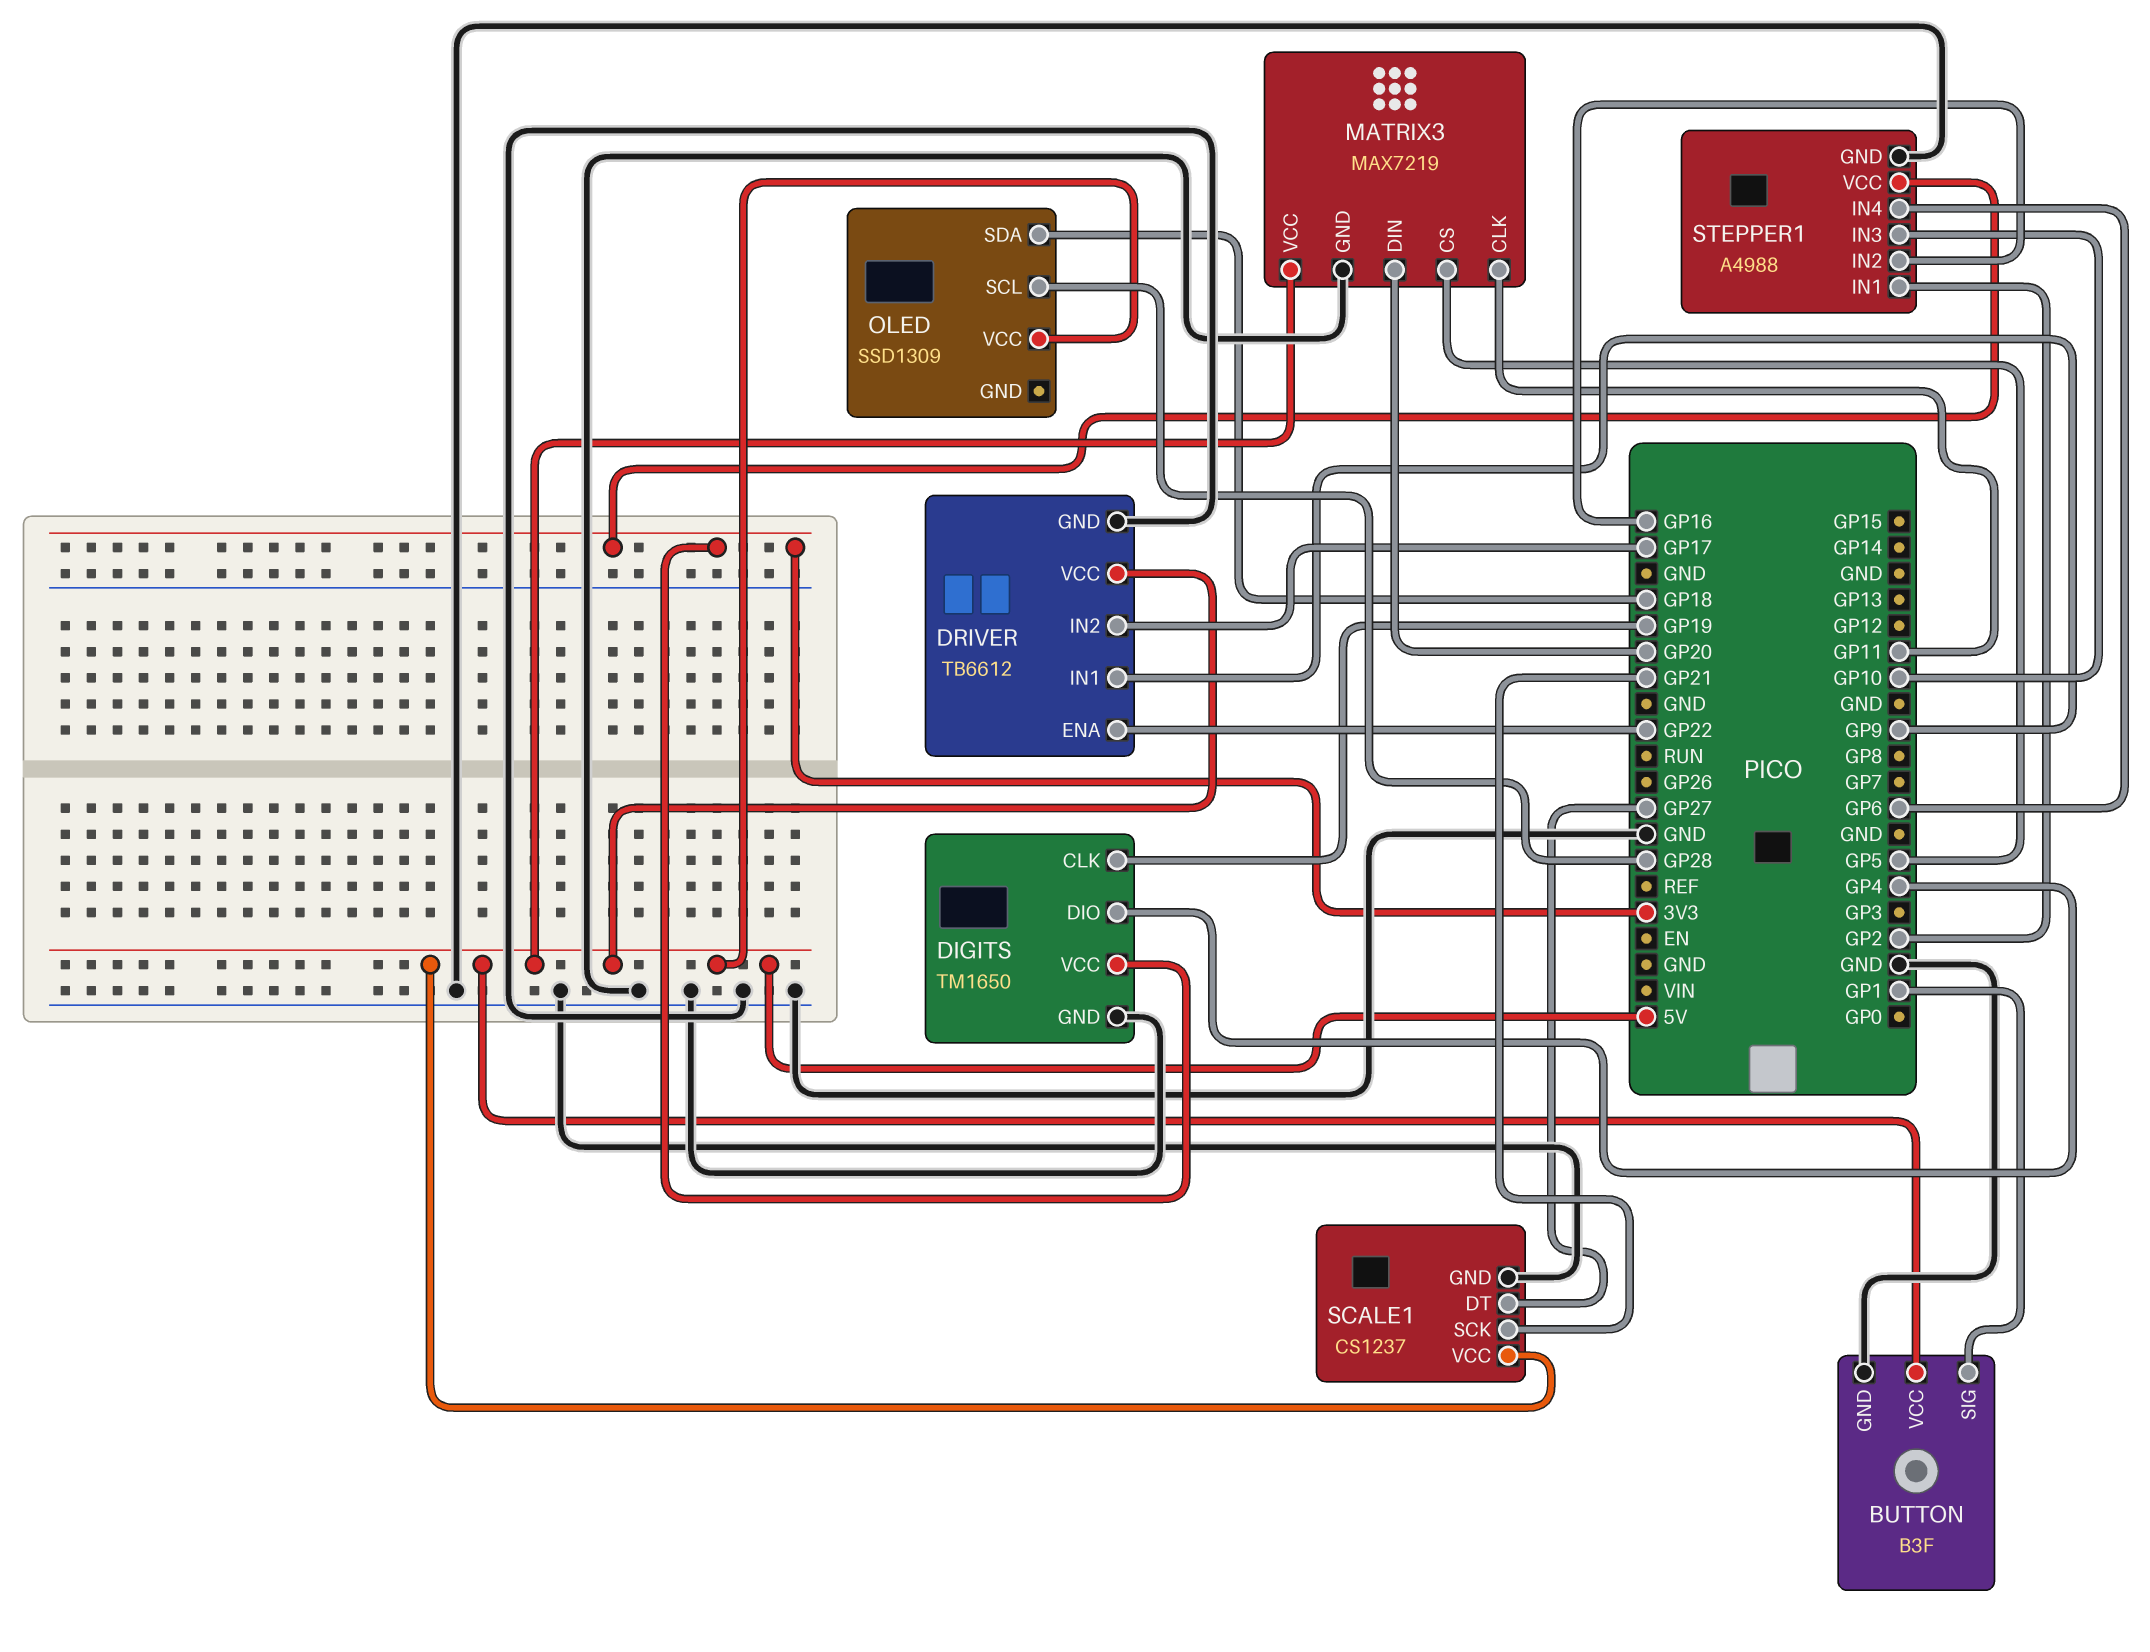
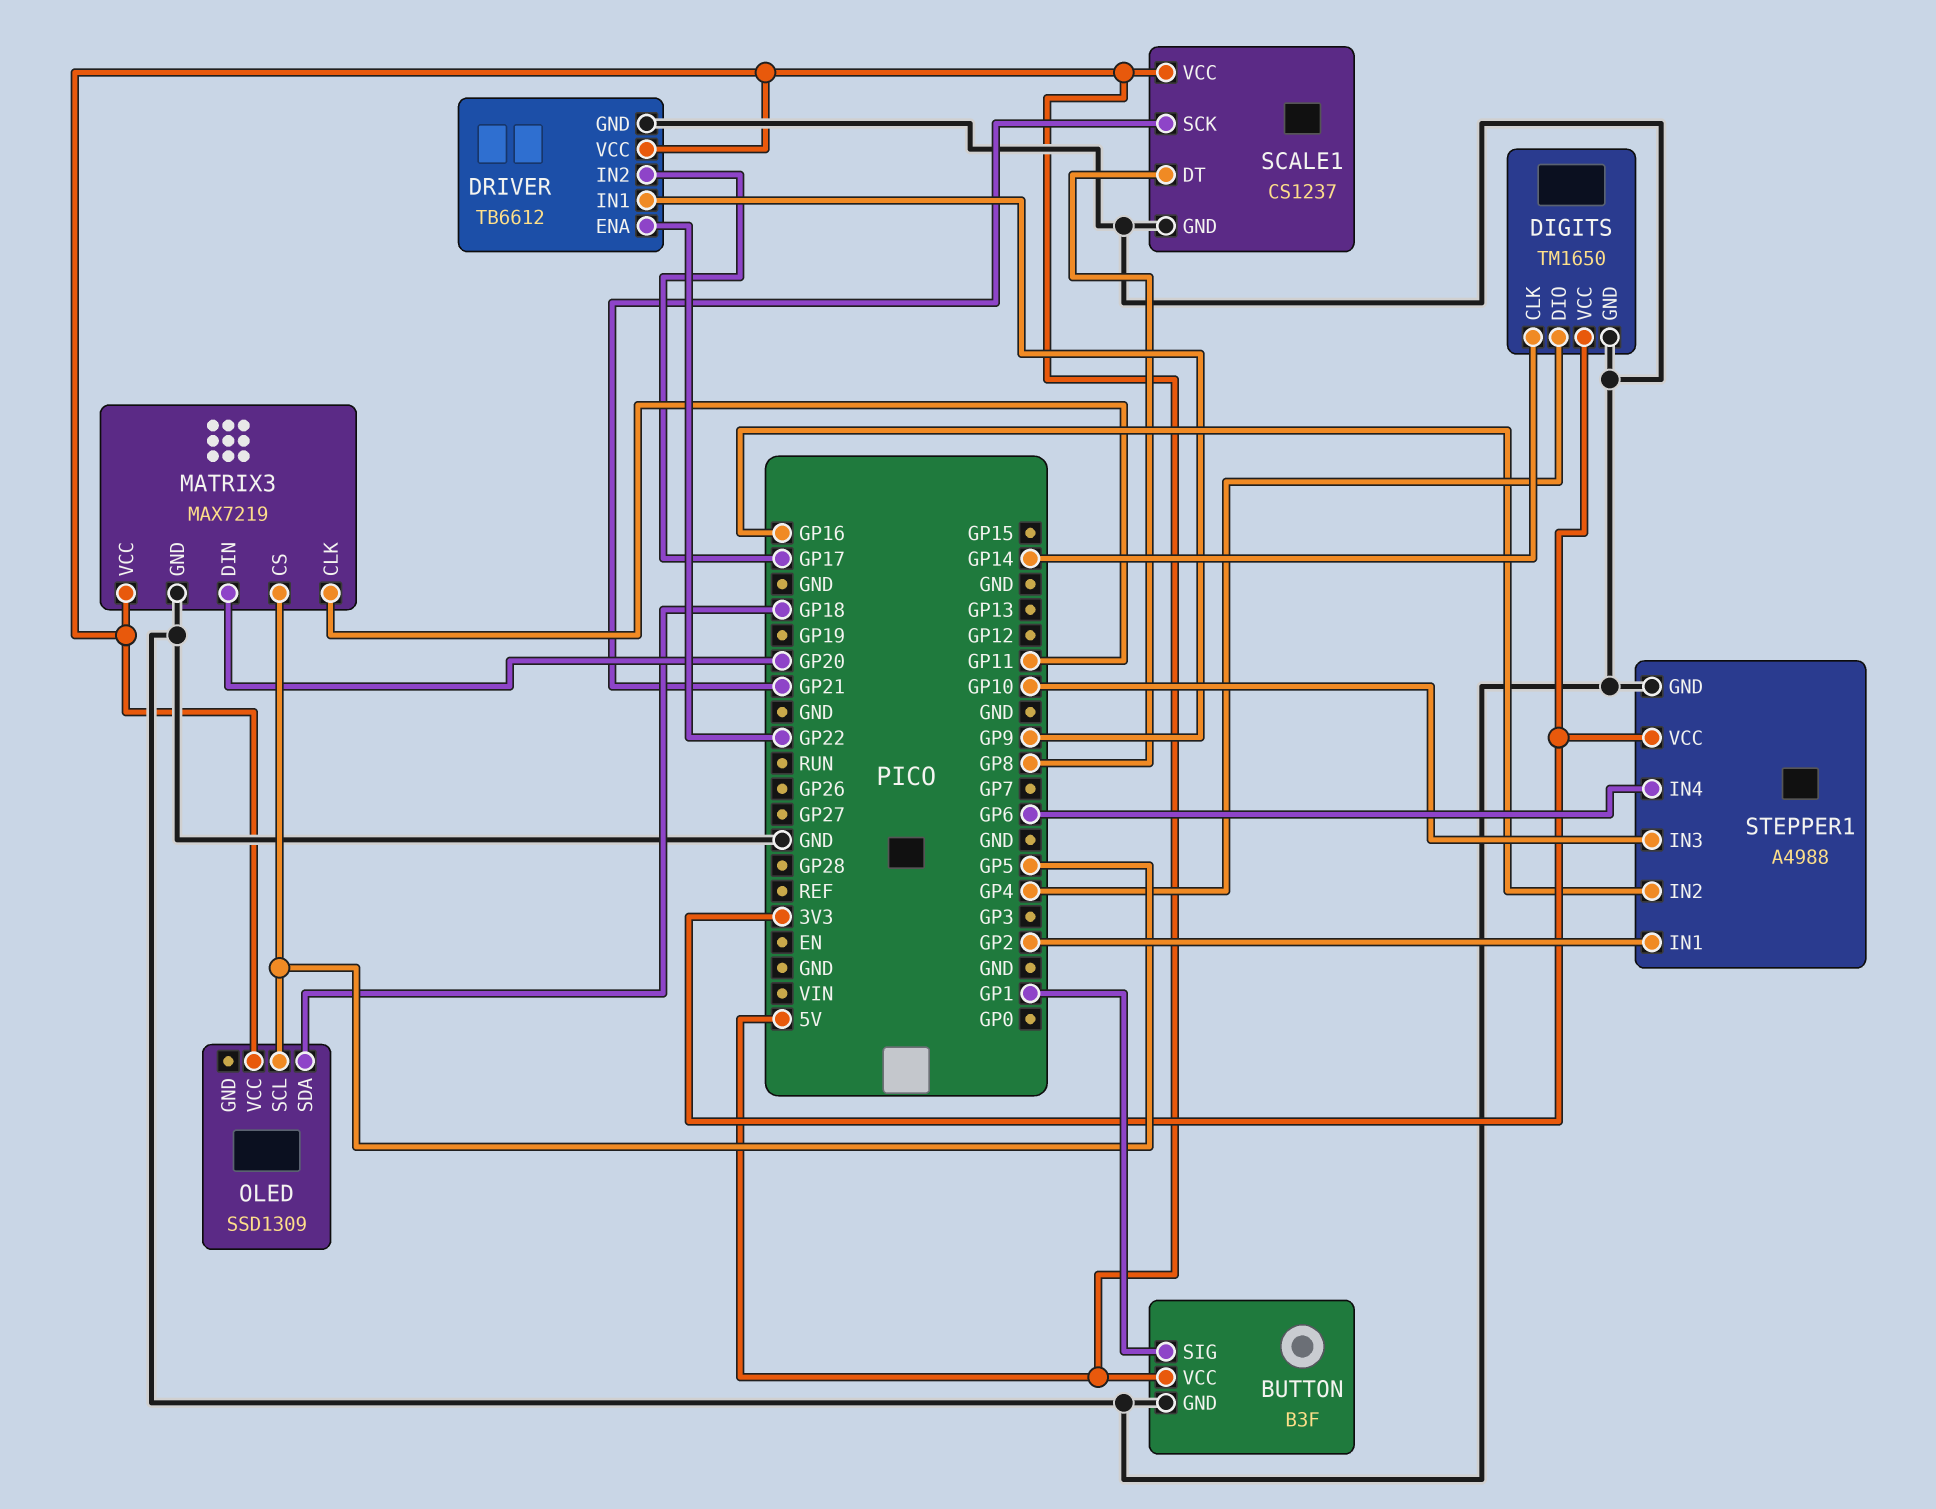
DIGITS pin CLK: GP19 -> GP14
OLED pin SCL: GP28 -> GP5
SCALE1 pin DT: GP27 -> GP8

